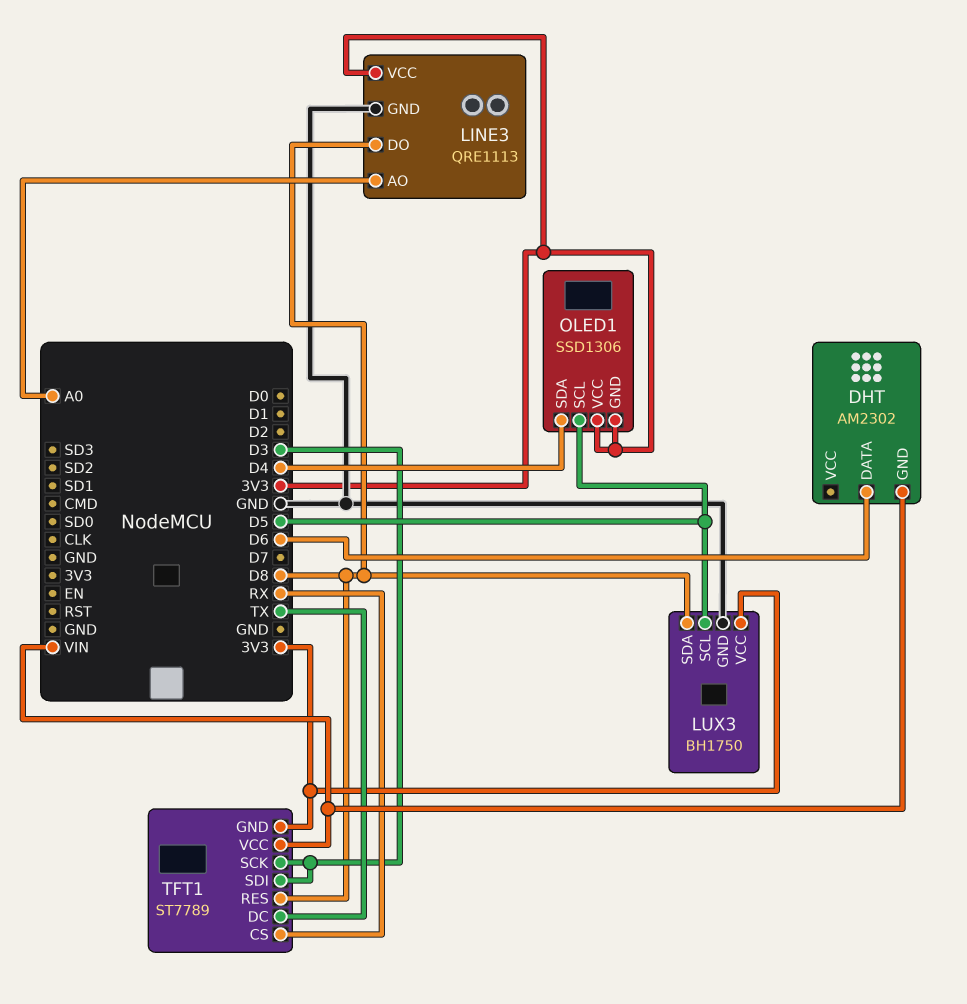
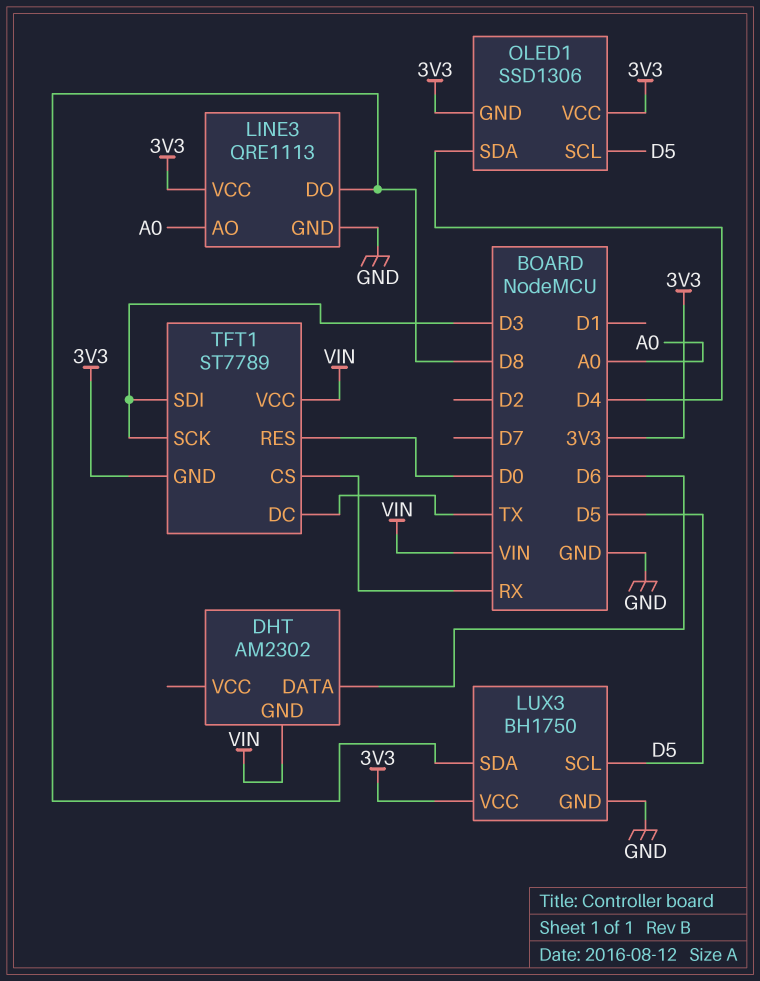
TFT1 pin RES: D8 -> D0

